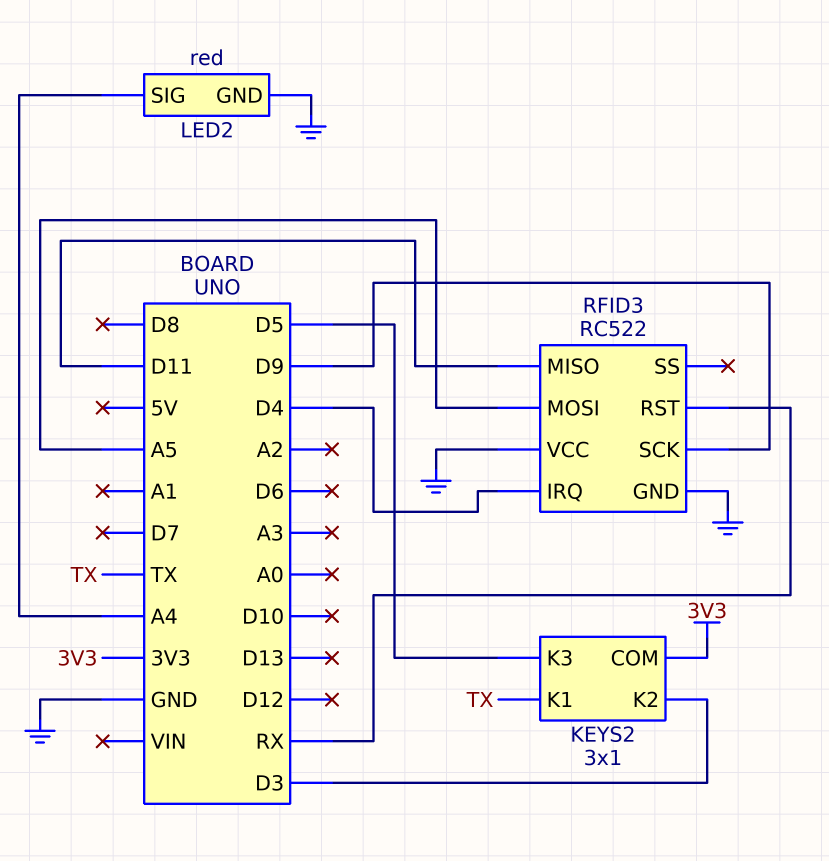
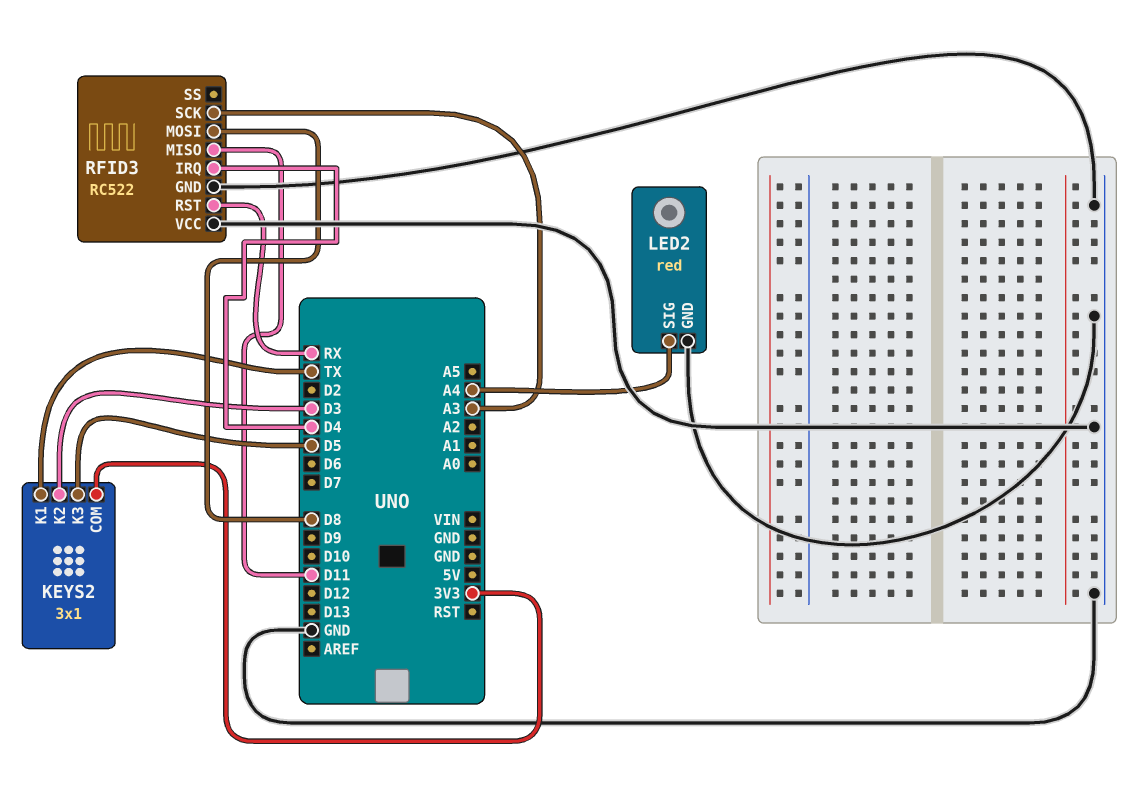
RFID3 pin MOSI: A5 -> D8
RFID3 pin SCK: D9 -> A3

